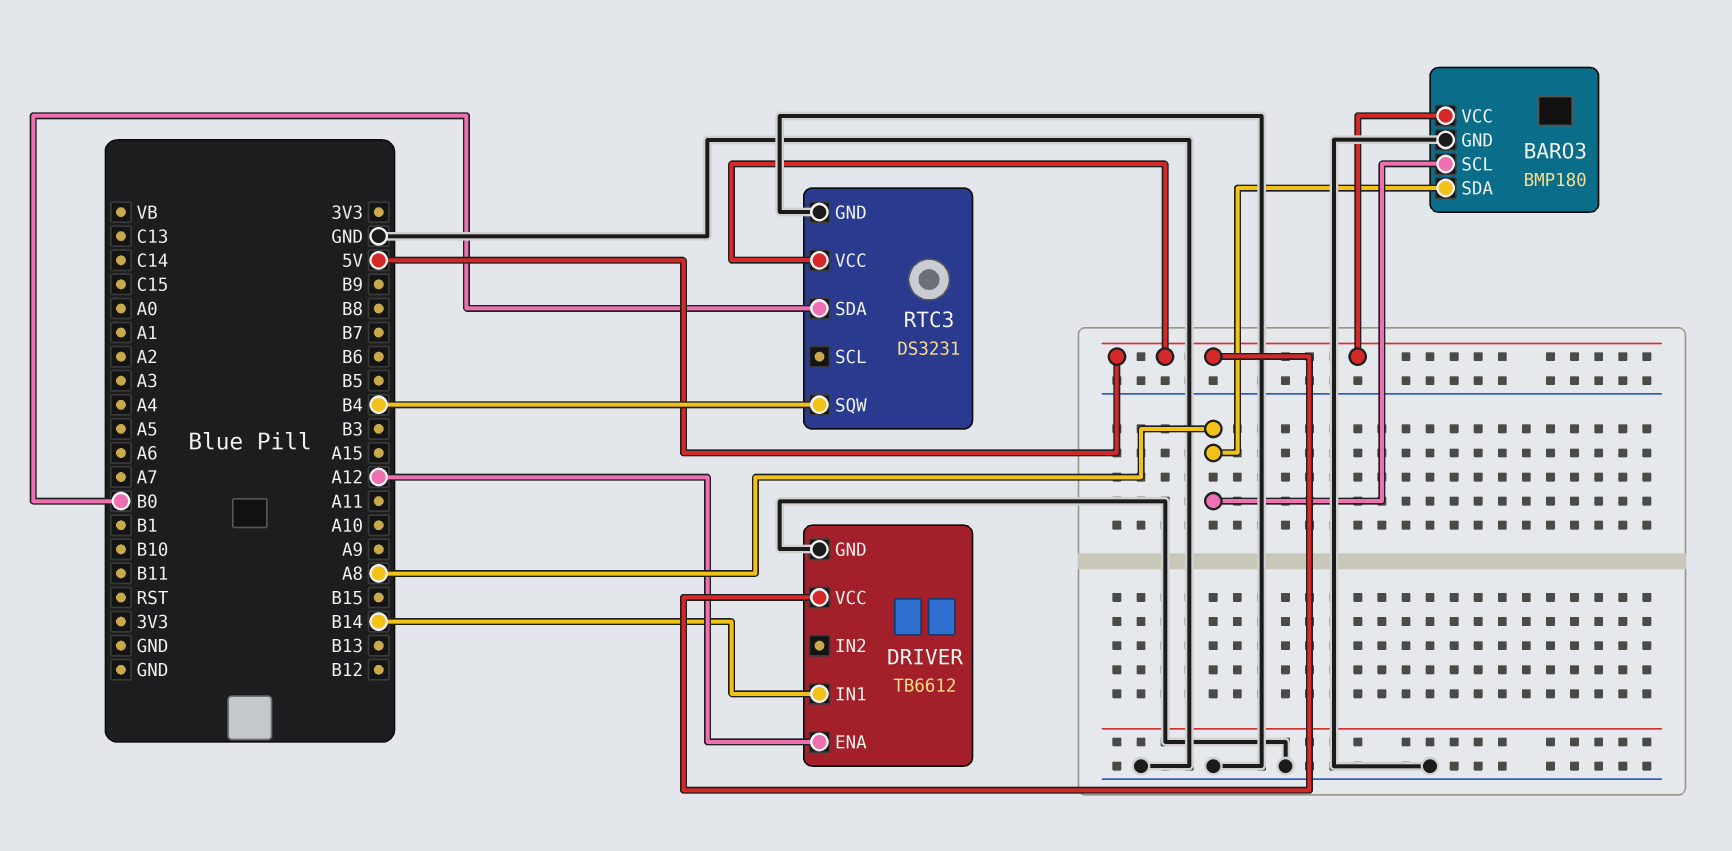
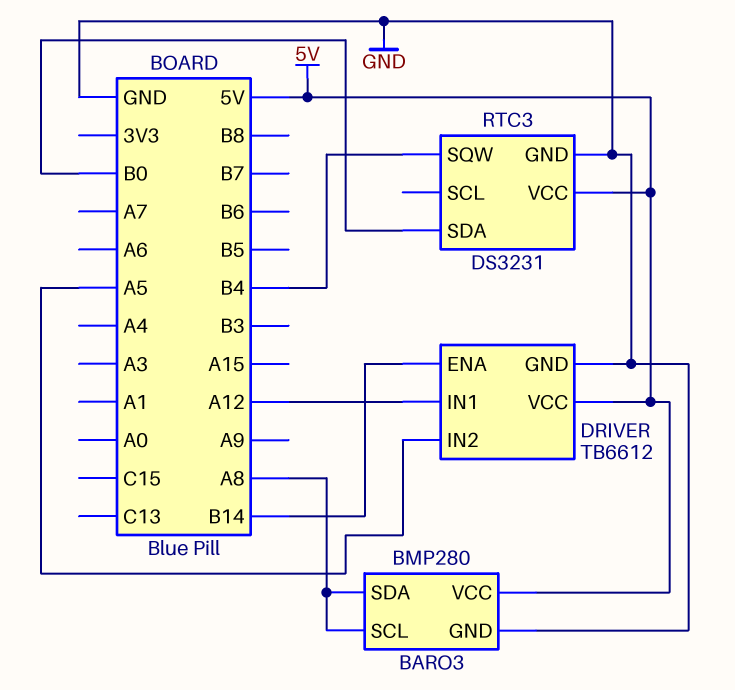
BARO3: BMP180 -> BMP280
DRIVER pin ENA: A12 -> B14
DRIVER pin IN1: B14 -> A12
DRIVER pin IN2: none -> A5

